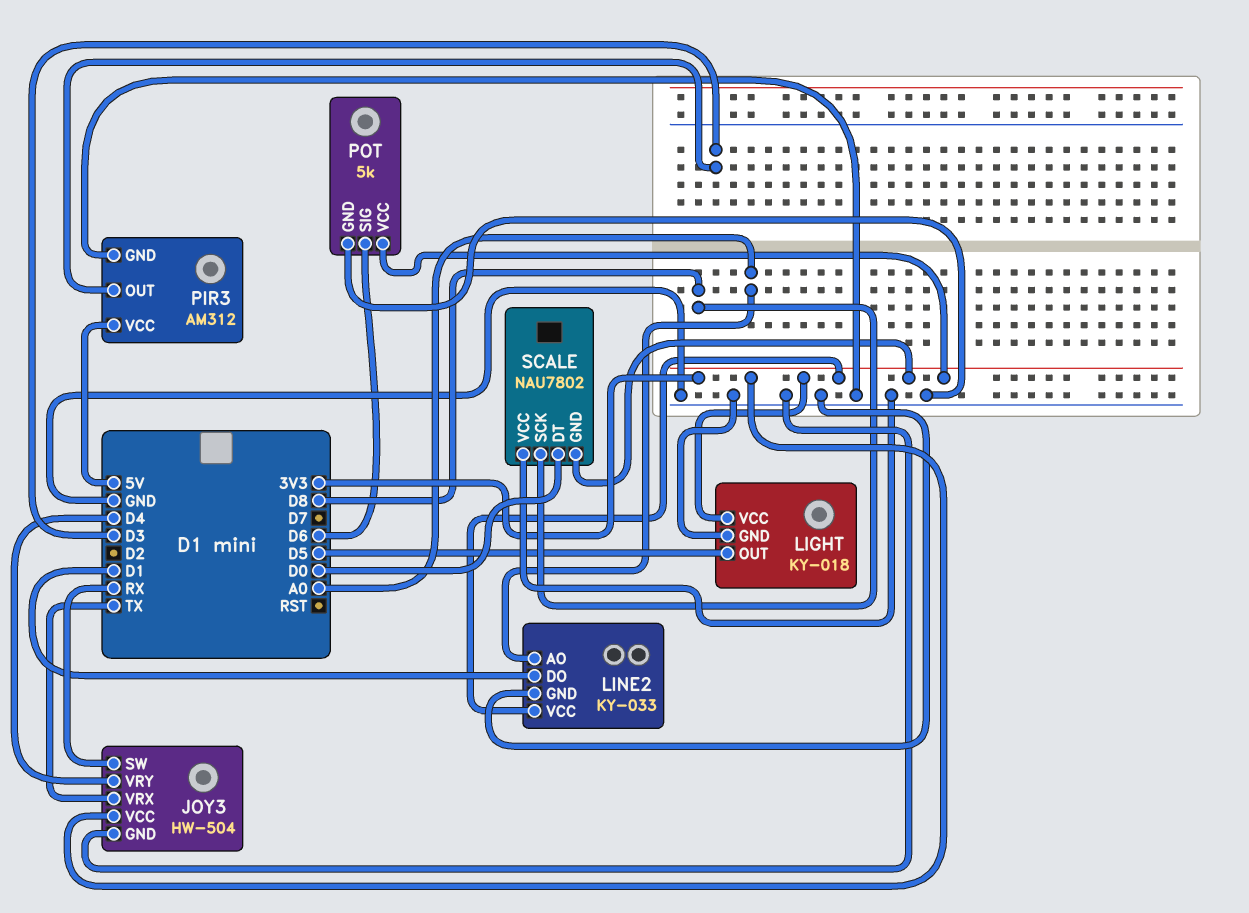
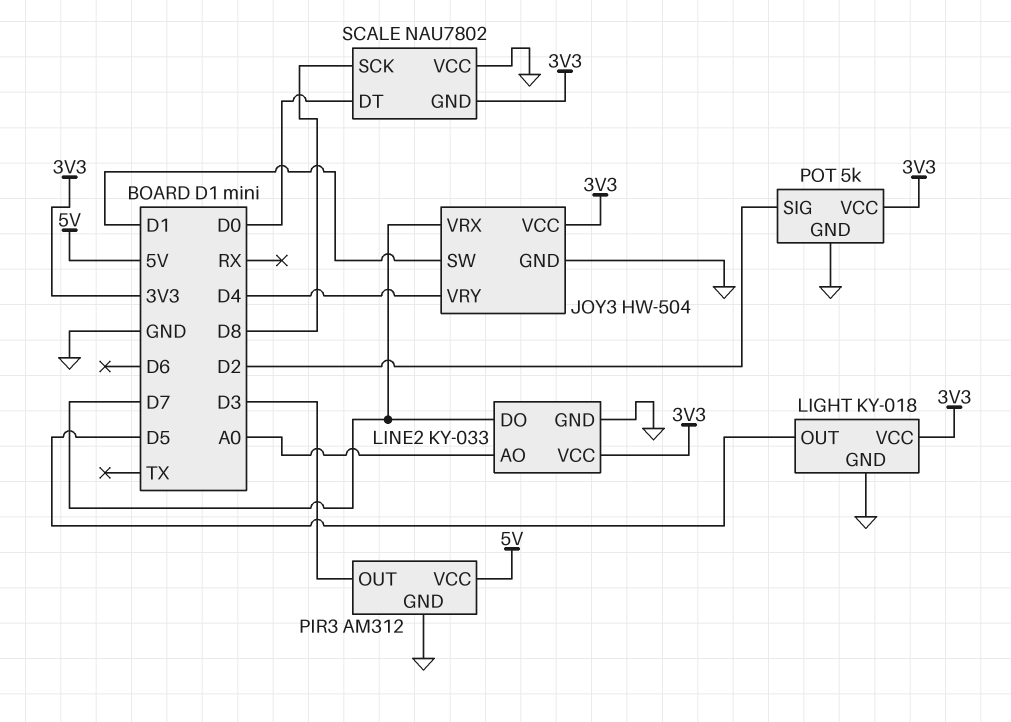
JOY3 pin SW: RX -> D1
JOY3 pin VRX: TX -> D7
LINE2 pin DO: D1 -> D7
POT pin SIG: D6 -> D2

